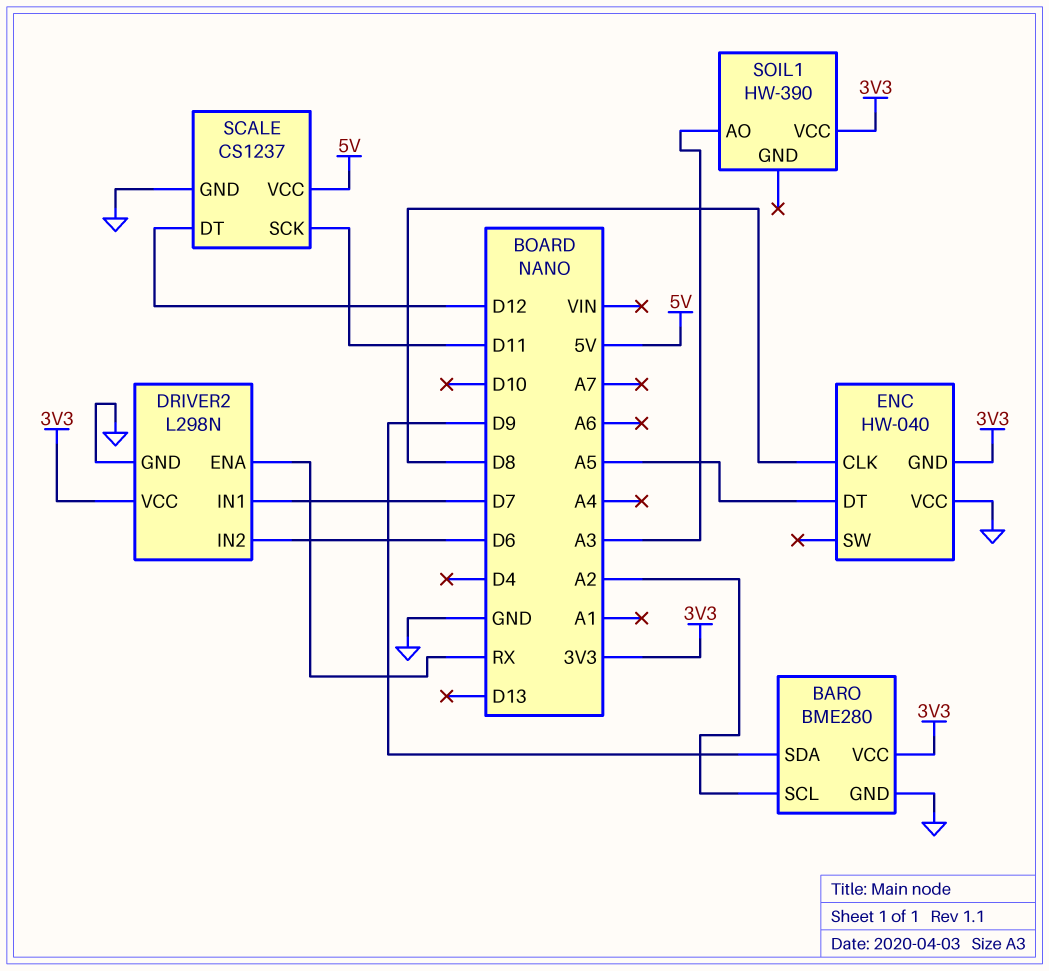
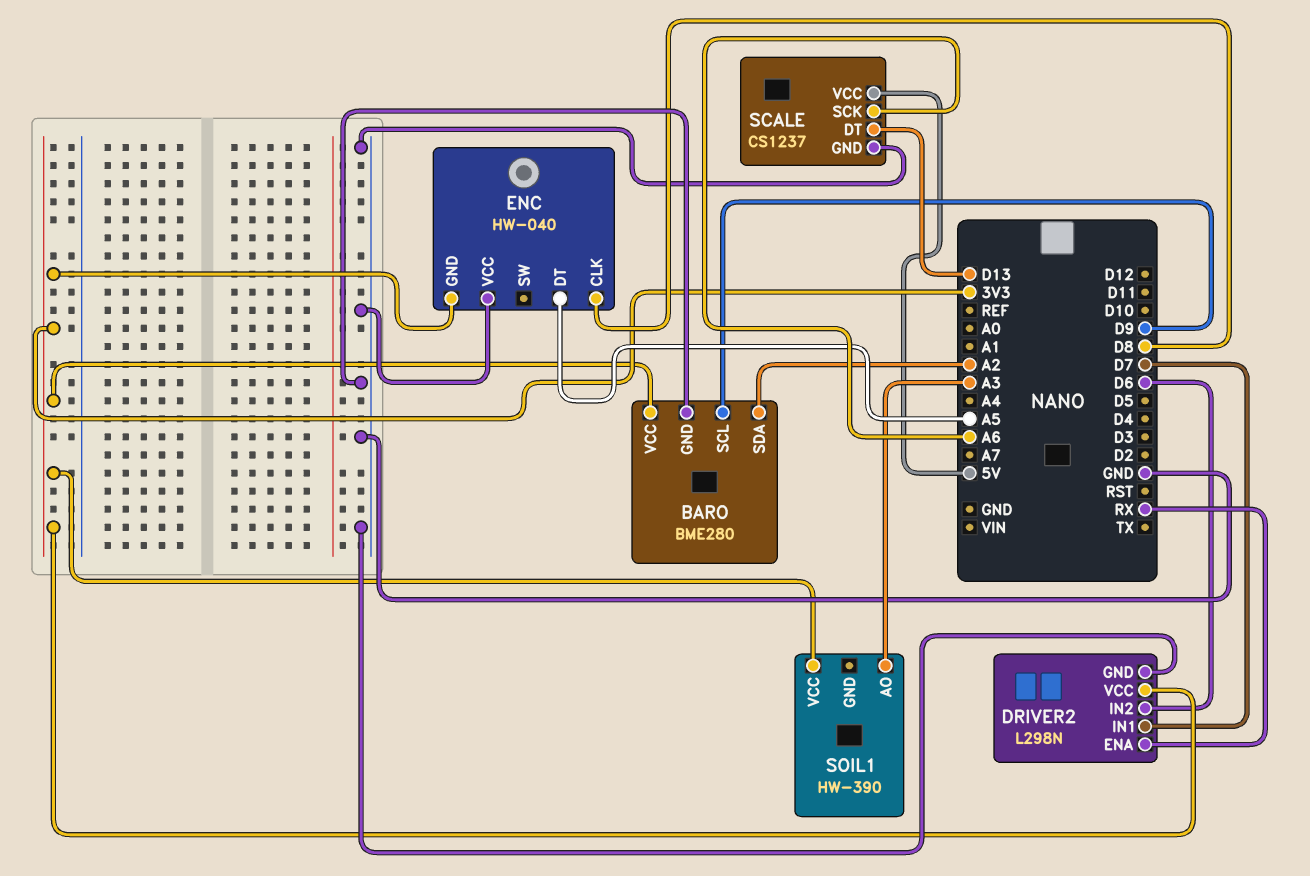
BARO pin SCL: A2 -> D9
BARO pin SDA: D9 -> A2
SCALE pin DT: D12 -> D13
SCALE pin SCK: D11 -> A6

